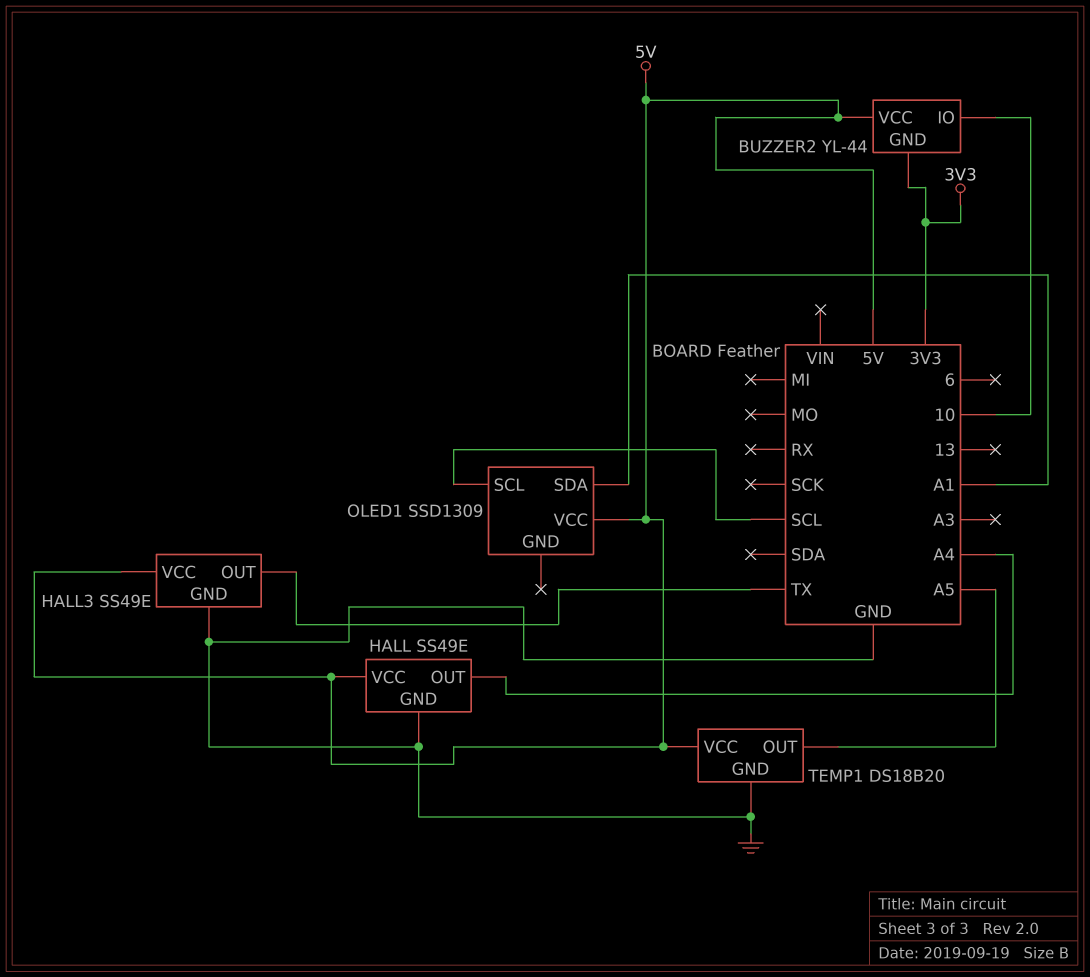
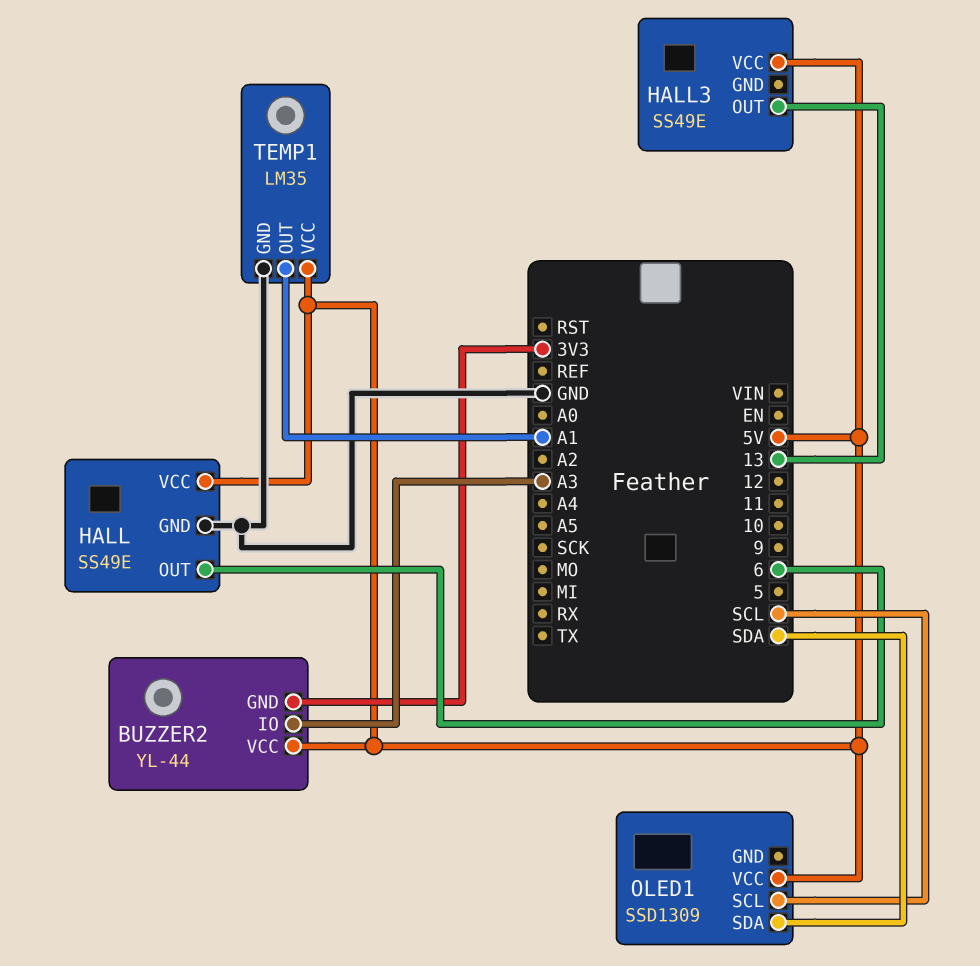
BUZZER2 pin IO: 10 -> A3
HALL pin OUT: A4 -> 6
HALL3 pin GND: GND -> none
HALL3 pin OUT: TX -> 13
OLED1 pin SDA: A1 -> SDA
TEMP1: DS18B20 -> LM35
TEMP1 pin OUT: A5 -> A1

